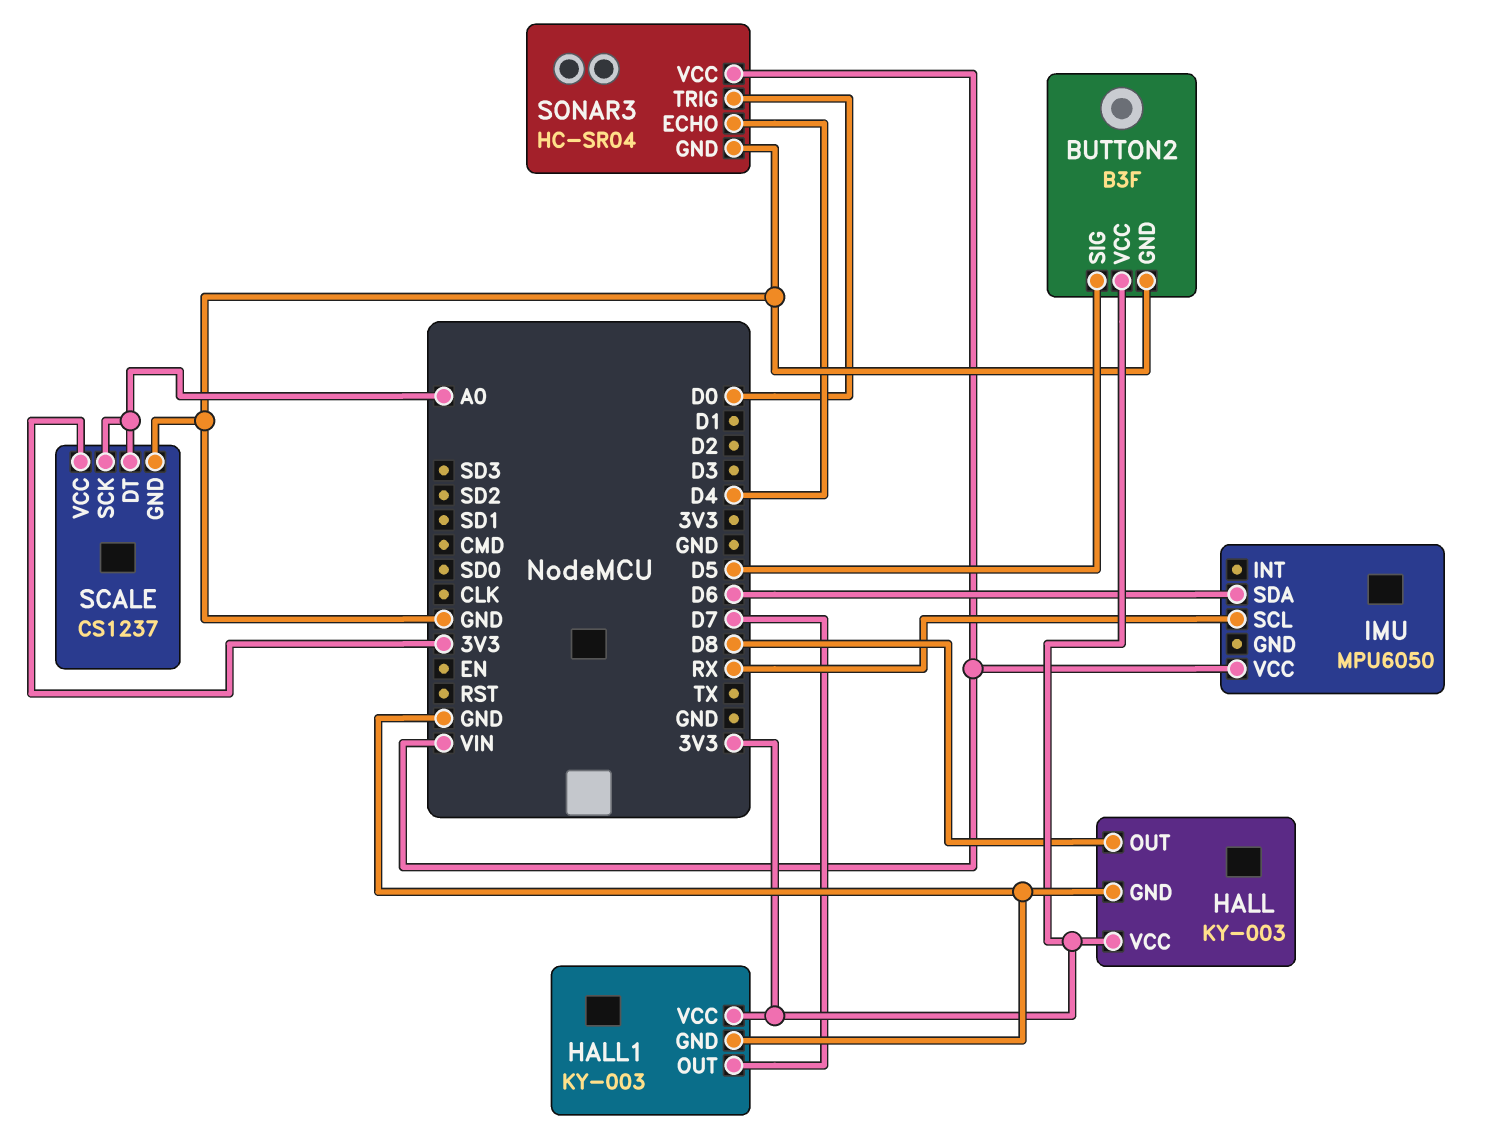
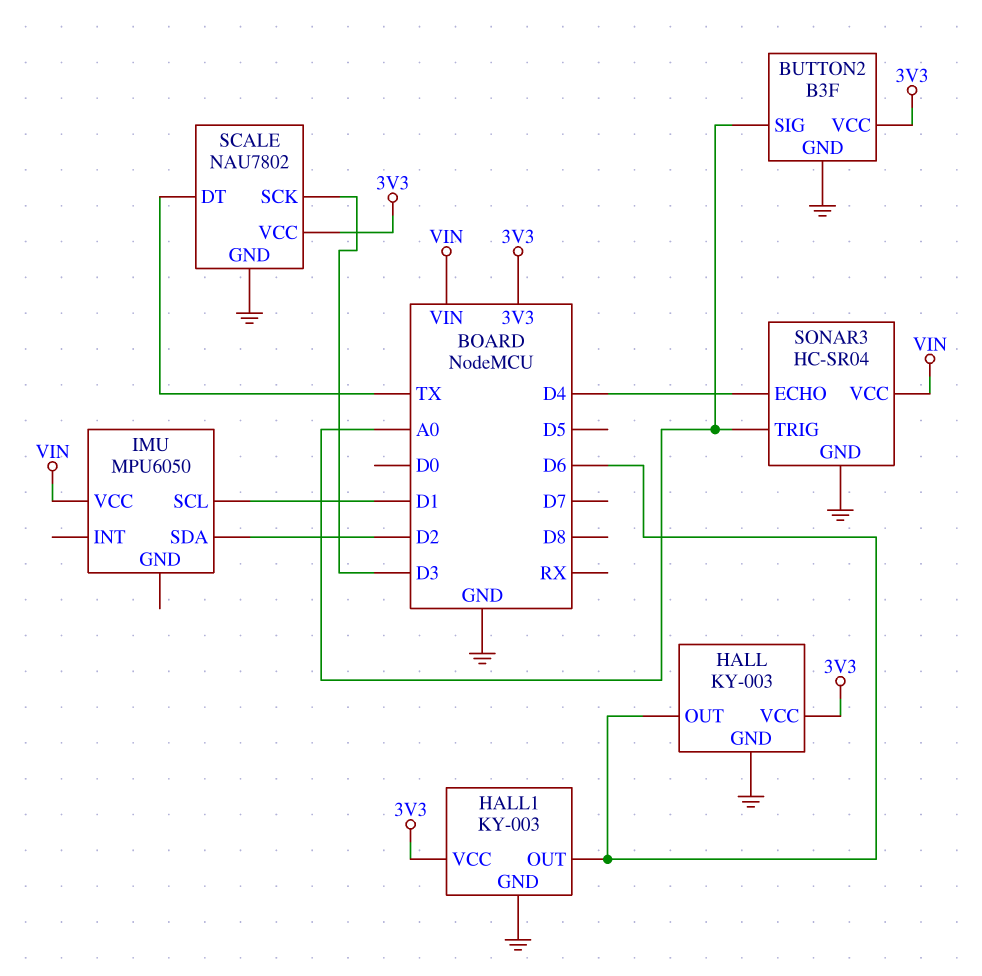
BUTTON2 pin SIG: D5 -> A0
HALL pin OUT: D8 -> D6
HALL1 pin OUT: D7 -> D6
IMU pin SCL: RX -> D1
IMU pin SDA: D6 -> D2
SCALE: CS1237 -> NAU7802
SCALE pin DT: A0 -> TX
SCALE pin SCK: A0 -> D3
SONAR3 pin TRIG: D0 -> A0

